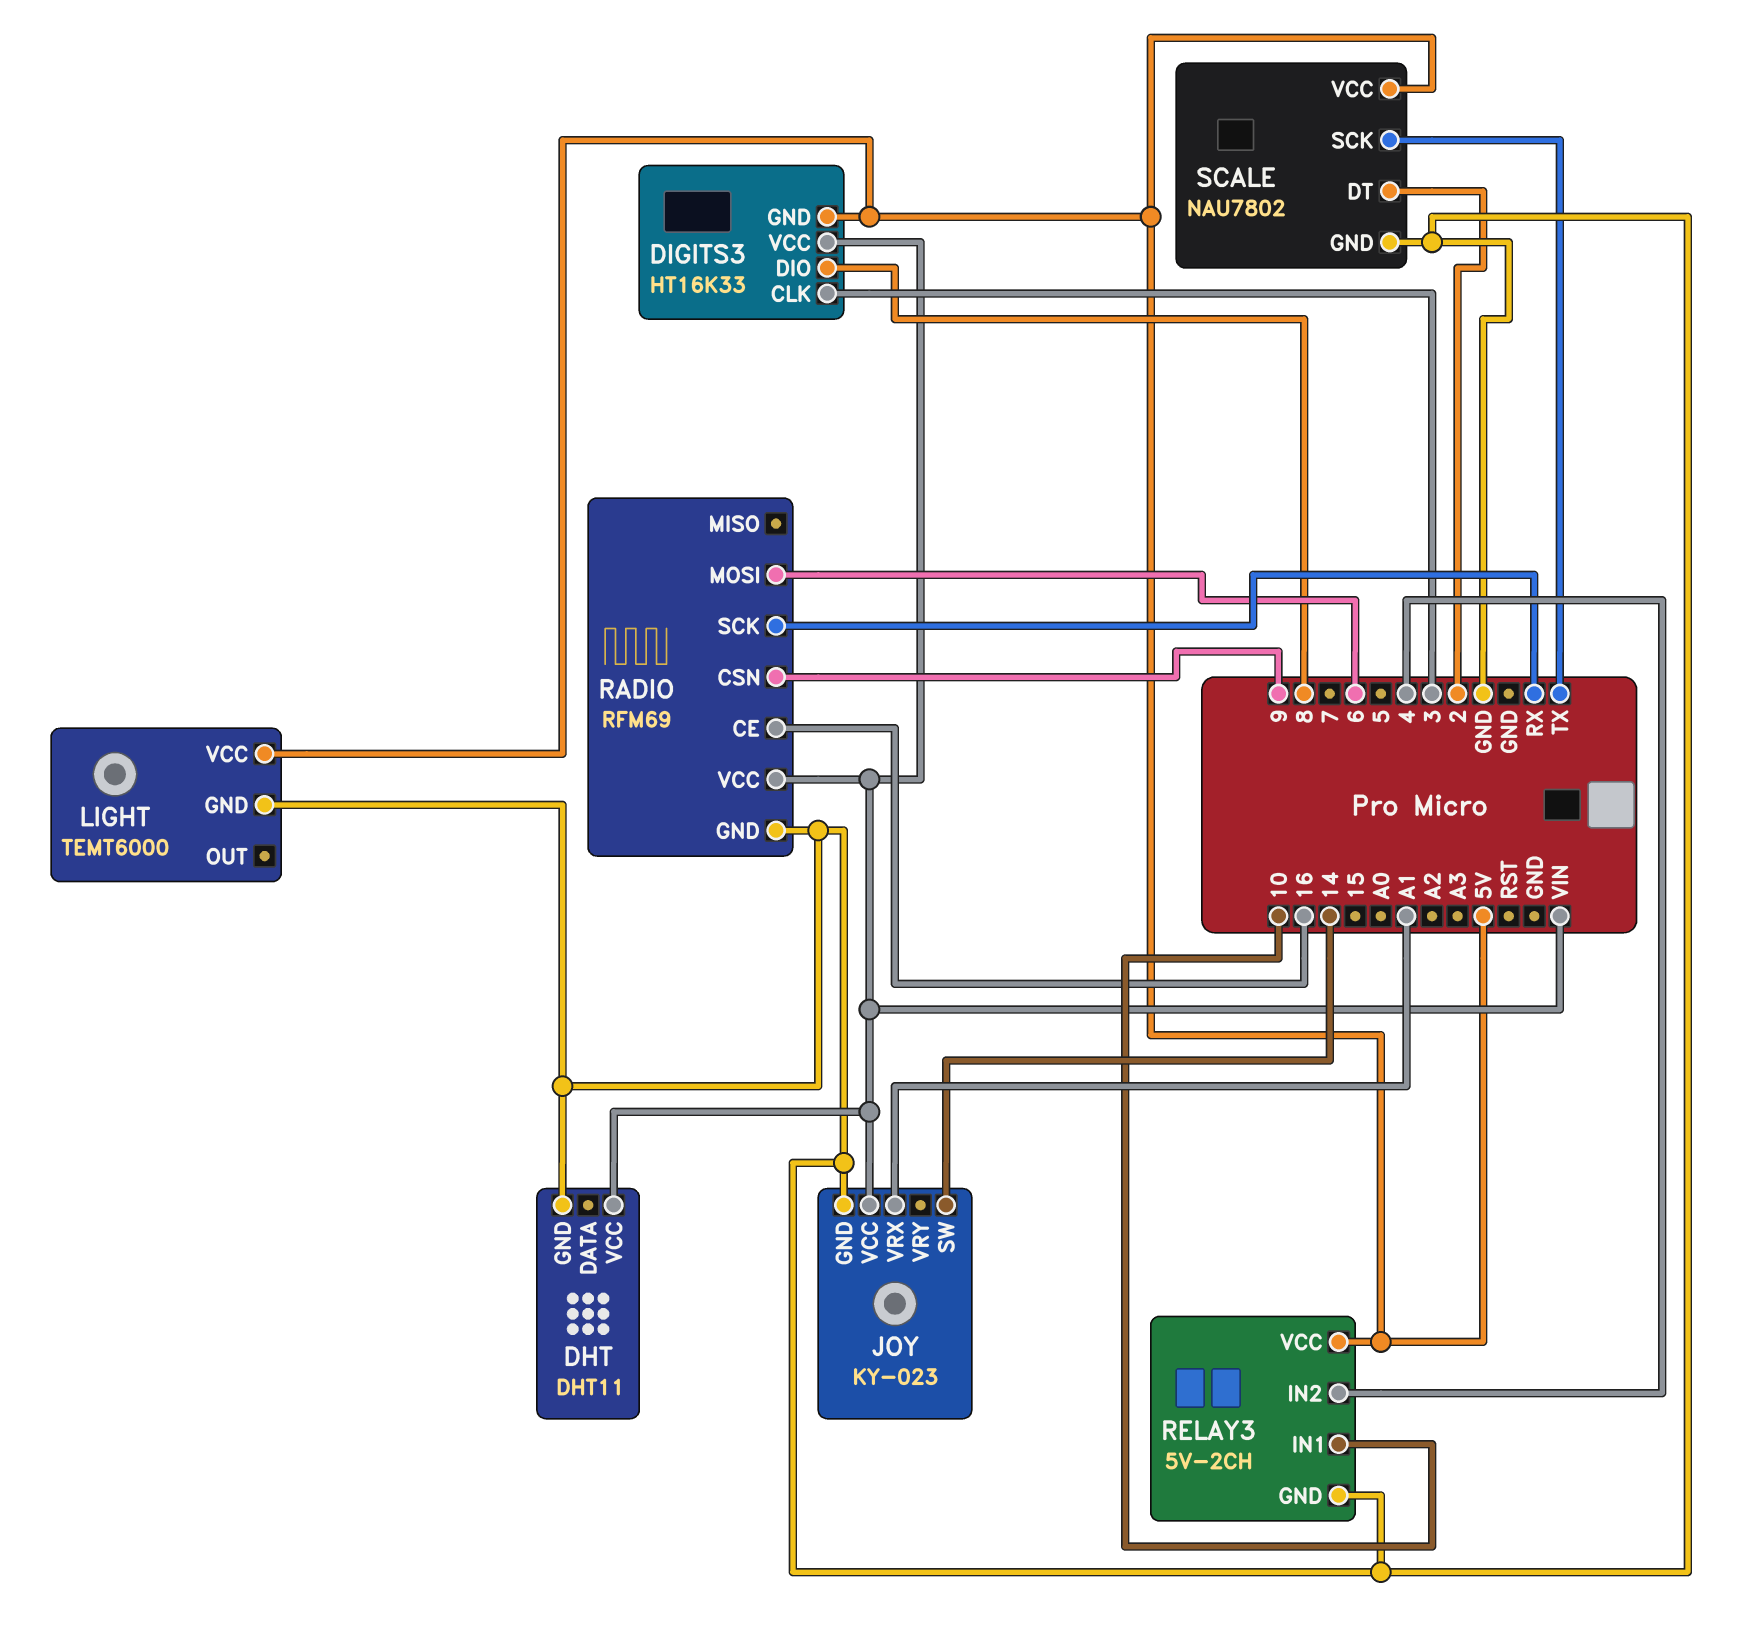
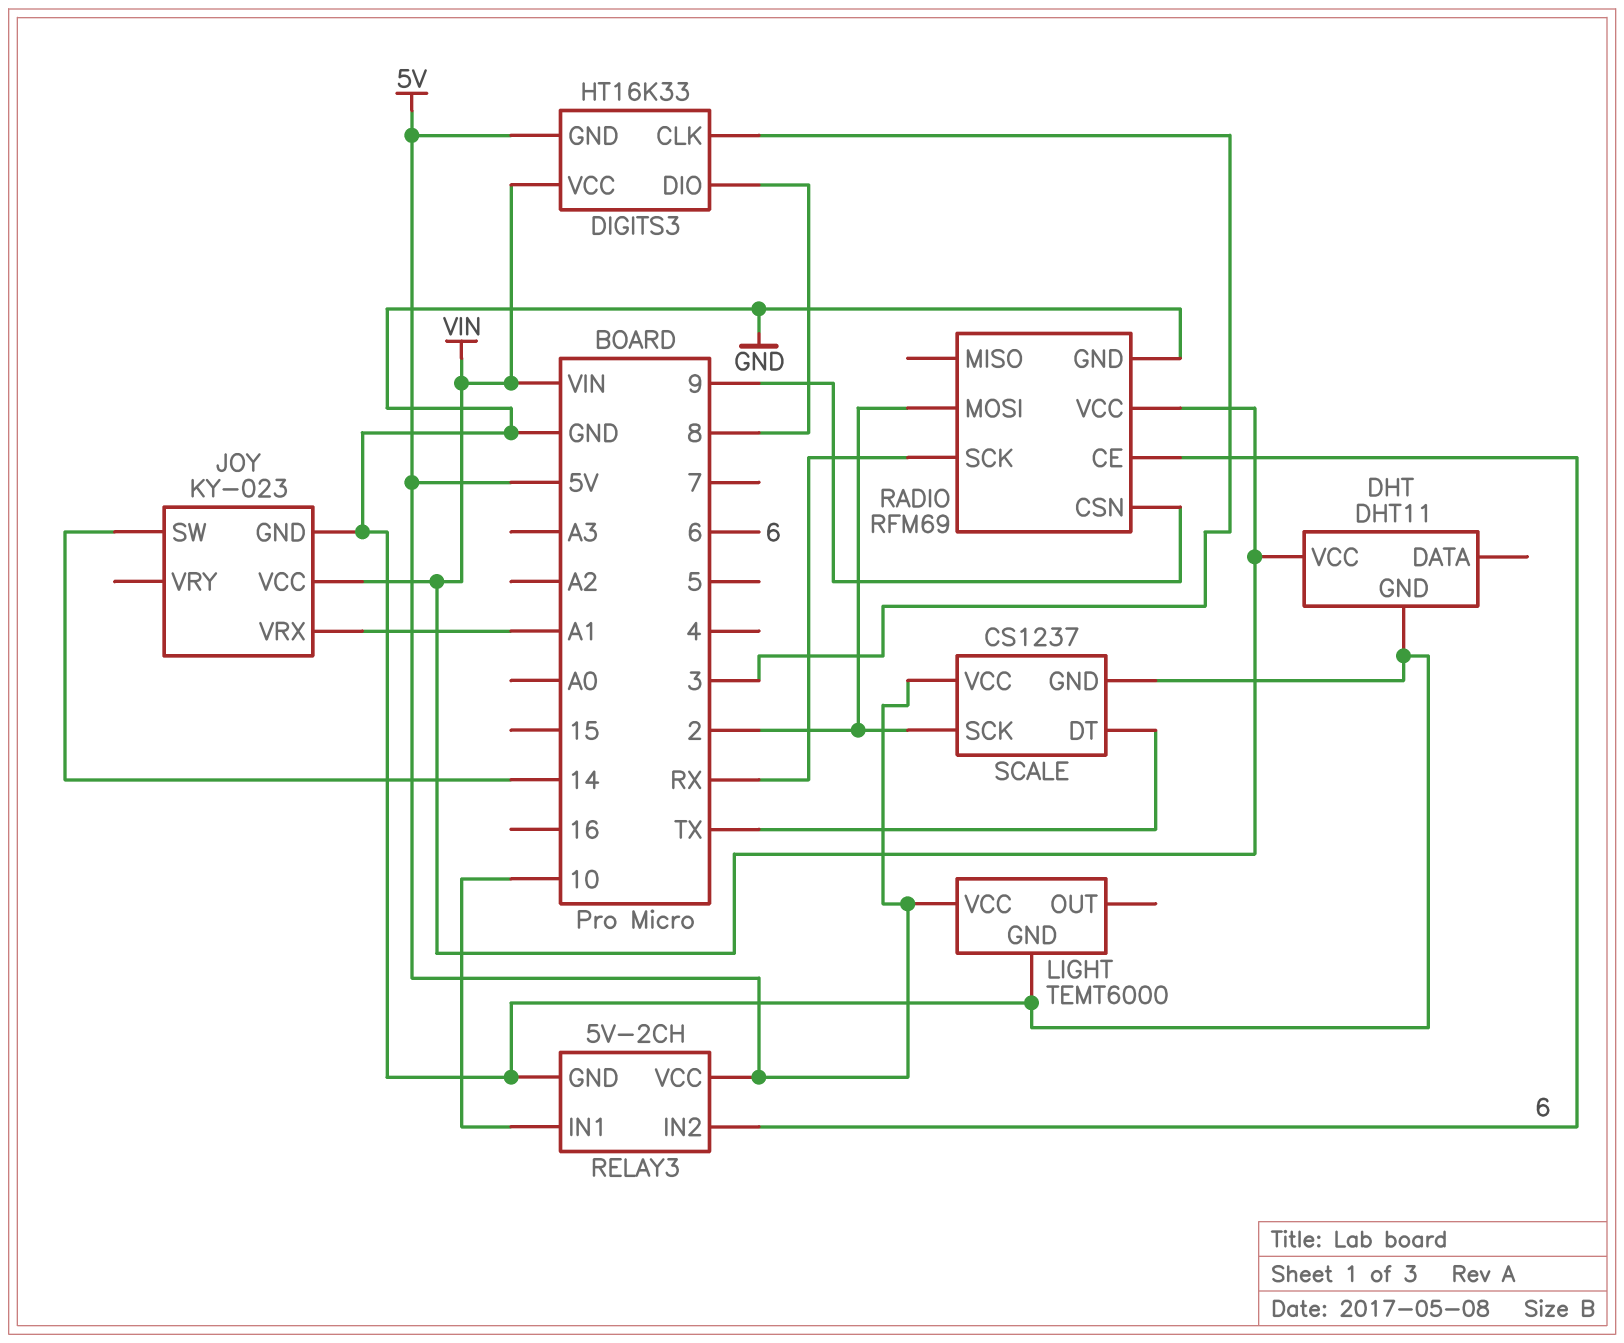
RADIO pin CE: 16 -> 6
RADIO pin MOSI: 6 -> 2
RELAY3 pin IN2: 4 -> 6
SCALE: NAU7802 -> CS1237
SCALE pin DT: 2 -> TX
SCALE pin SCK: TX -> 2

